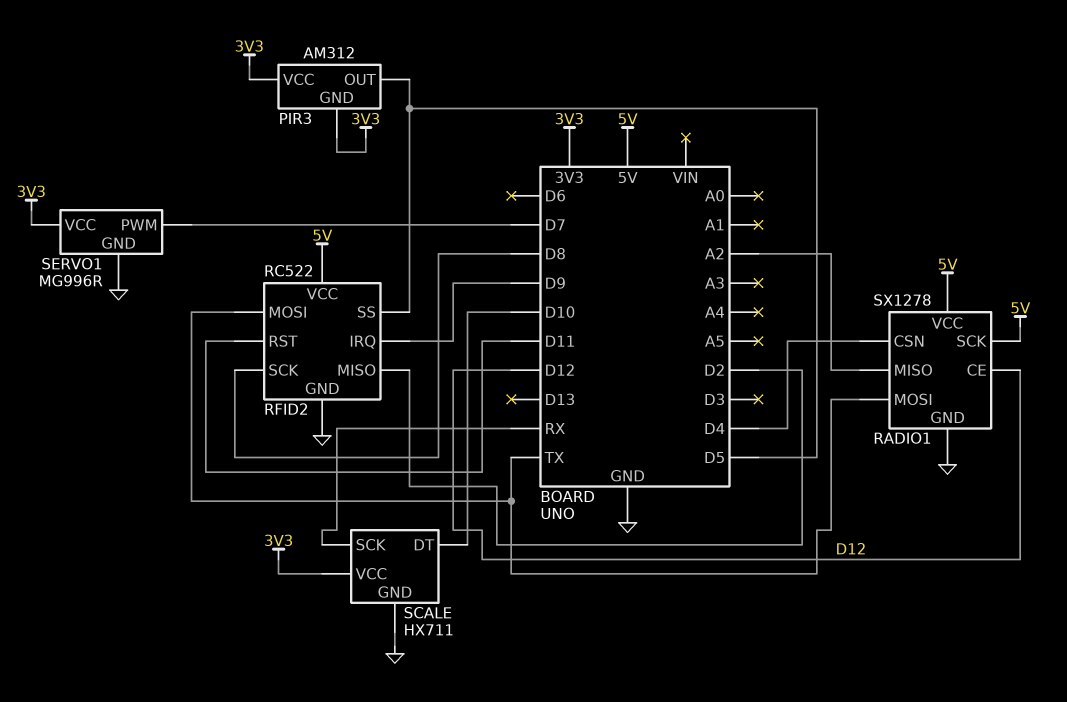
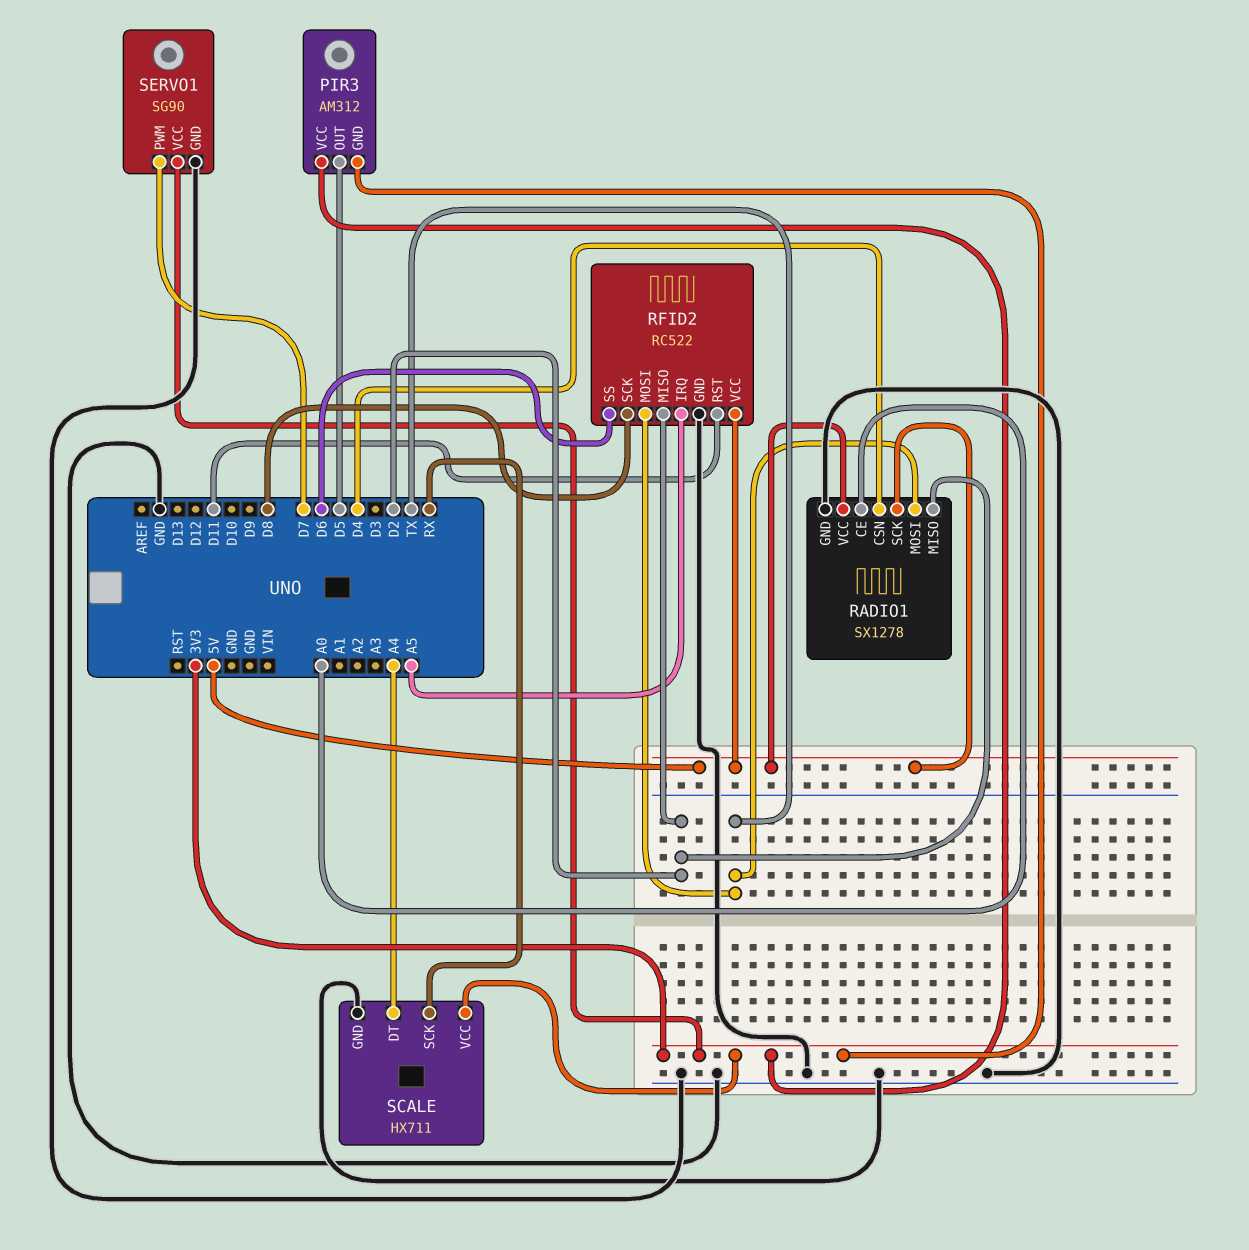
RADIO1 pin CE: D12 -> A0
RADIO1 pin MISO: A2 -> D2
RFID2 pin IRQ: D9 -> A5
RFID2 pin SS: D5 -> D6
SCALE pin DT: D10 -> A4
SERVO1: MG996R -> SG90

